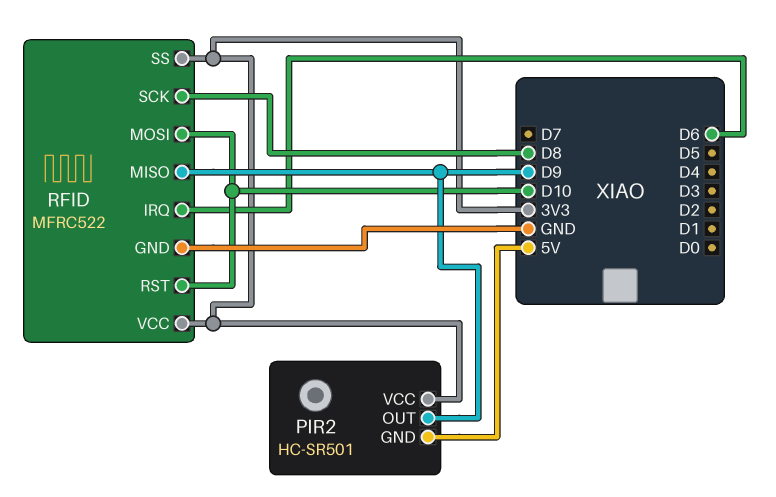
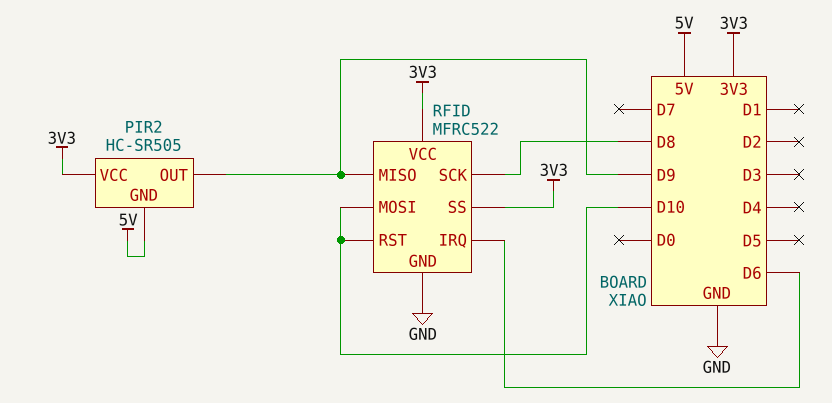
PIR2: HC-SR501 -> HC-SR505

